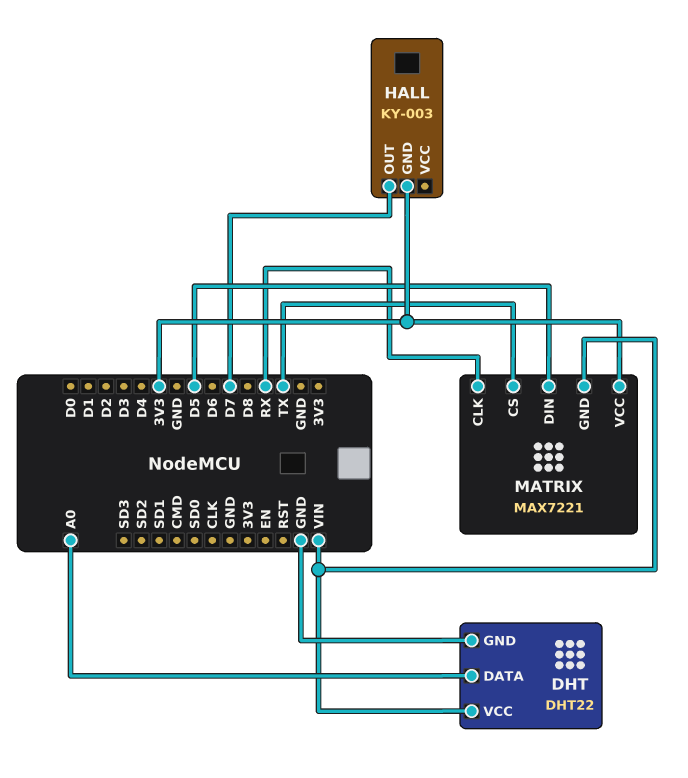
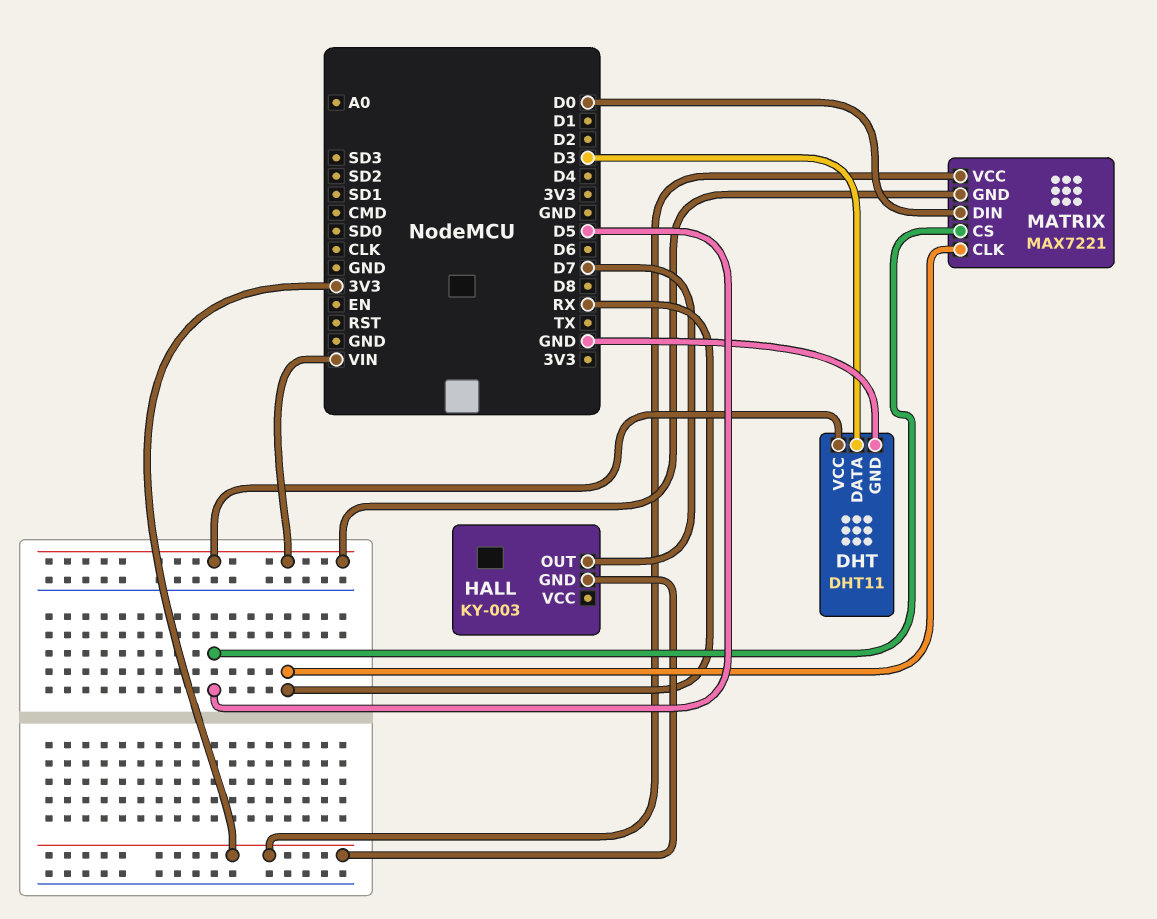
DHT: DHT22 -> DHT11
DHT pin DATA: A0 -> D3
MATRIX pin CS: TX -> D5
MATRIX pin DIN: D5 -> D0

